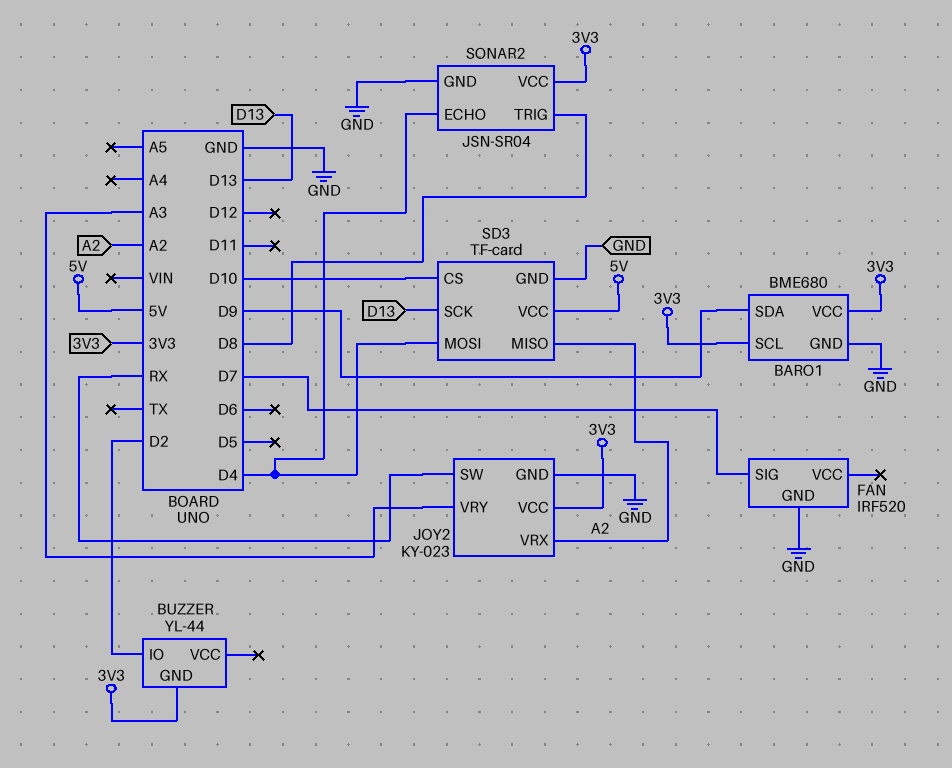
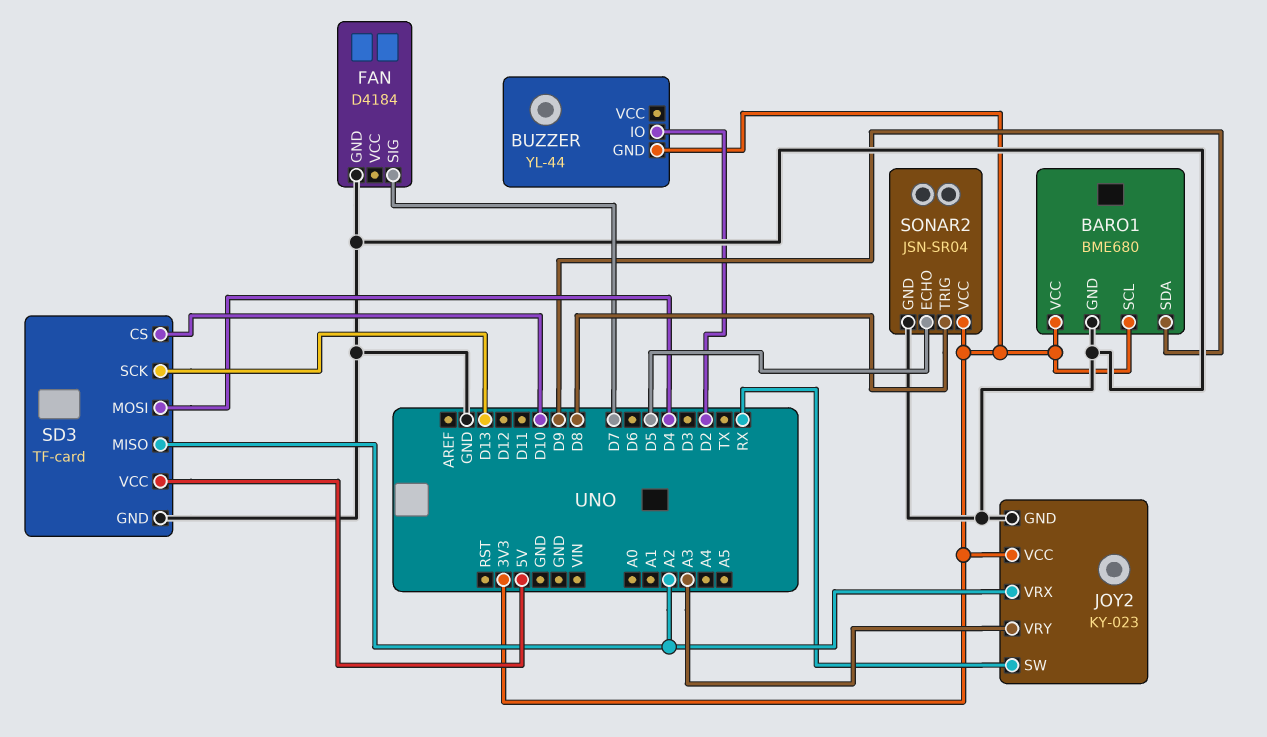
FAN: IRF520 -> D4184
SONAR2 pin ECHO: D4 -> D5

